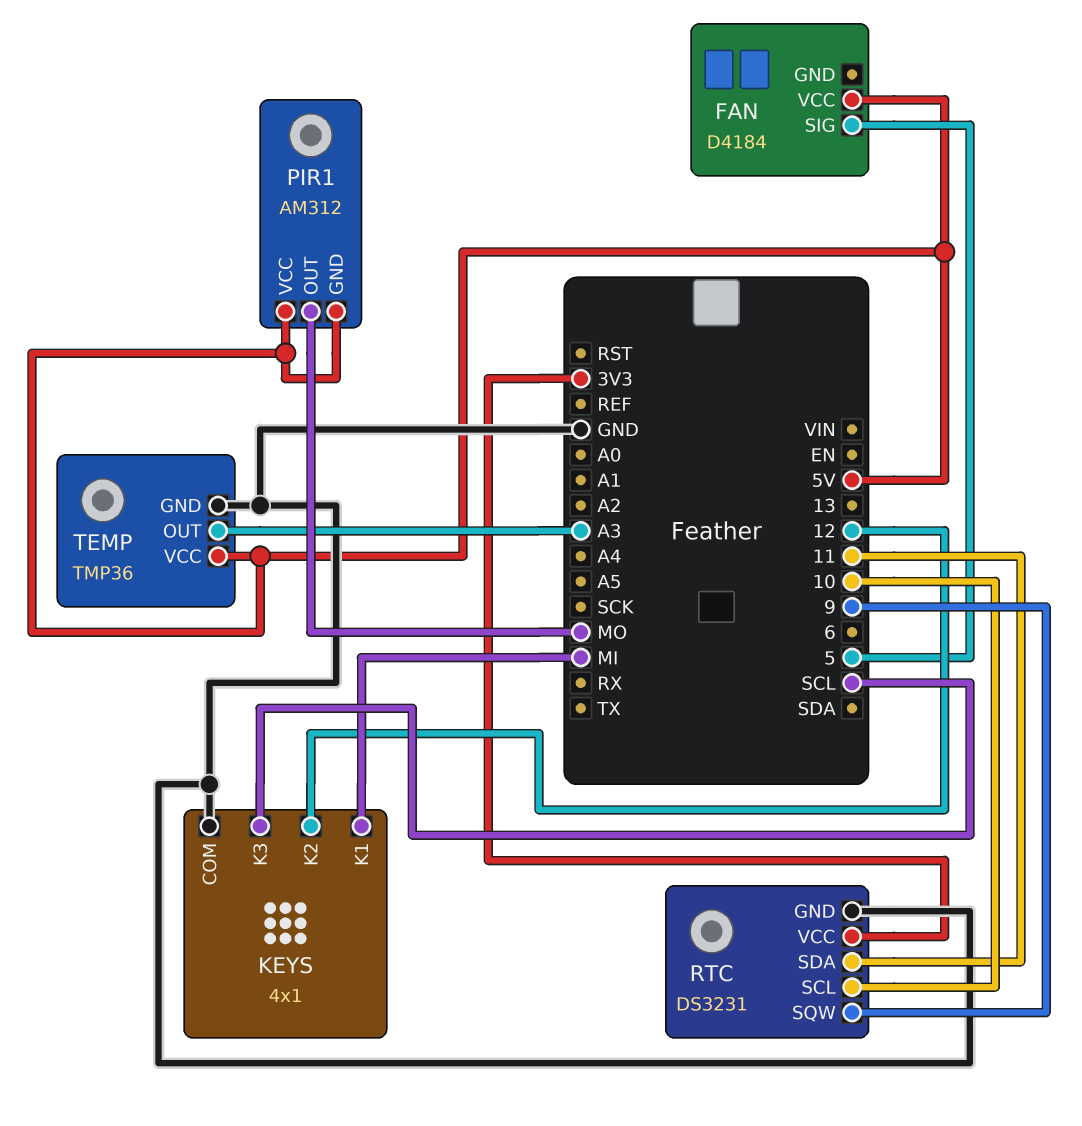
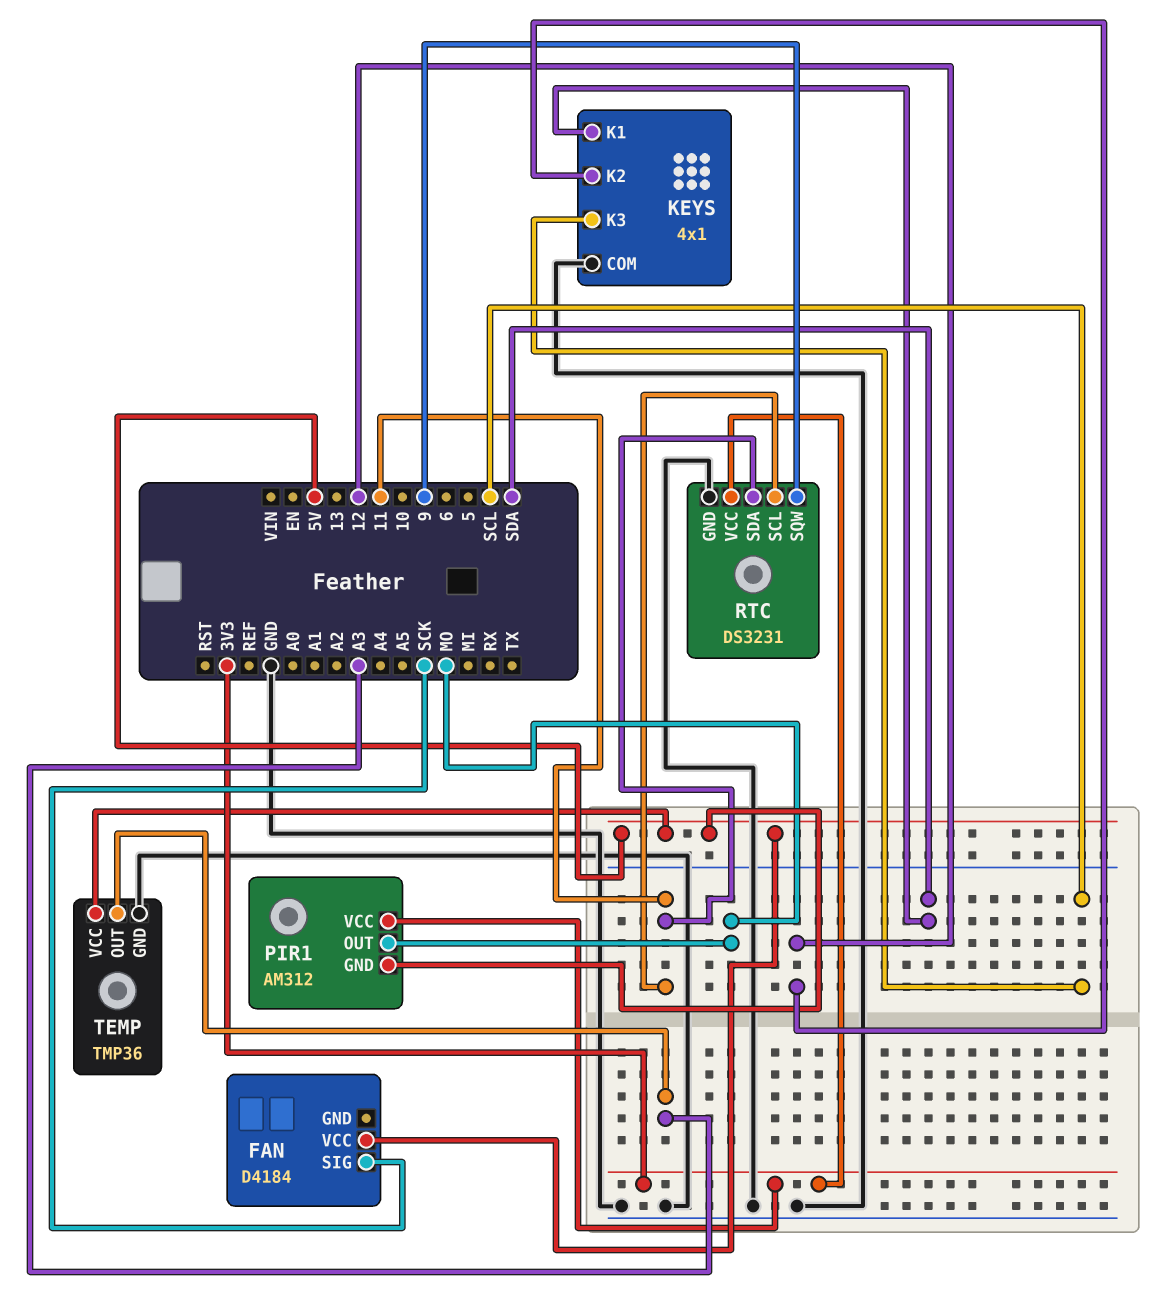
FAN pin SIG: 5 -> SCK
KEYS pin K1: MI -> SDA
PIR1 pin VCC: 5V -> 3V3
RTC pin SCL: 10 -> 11

